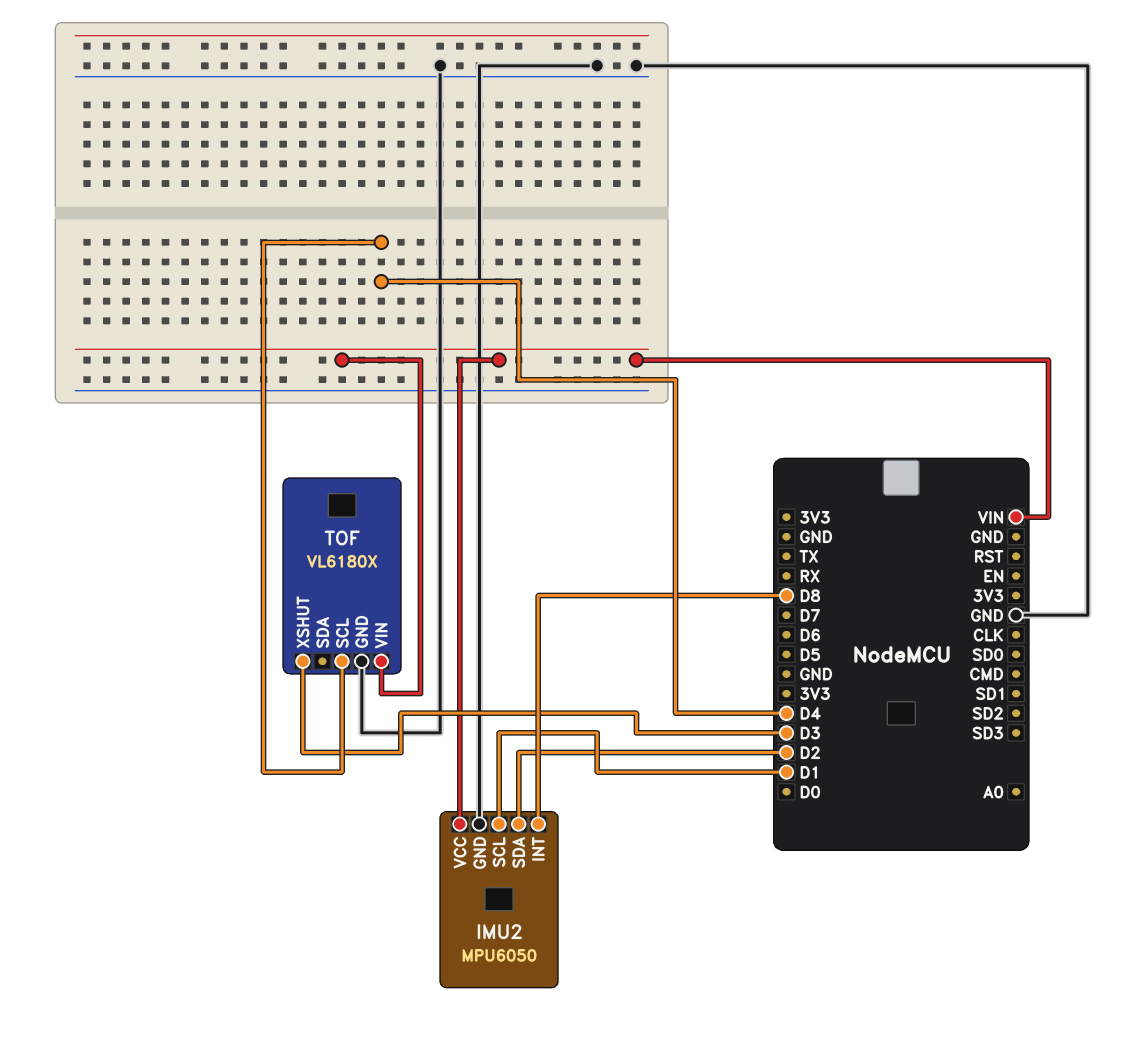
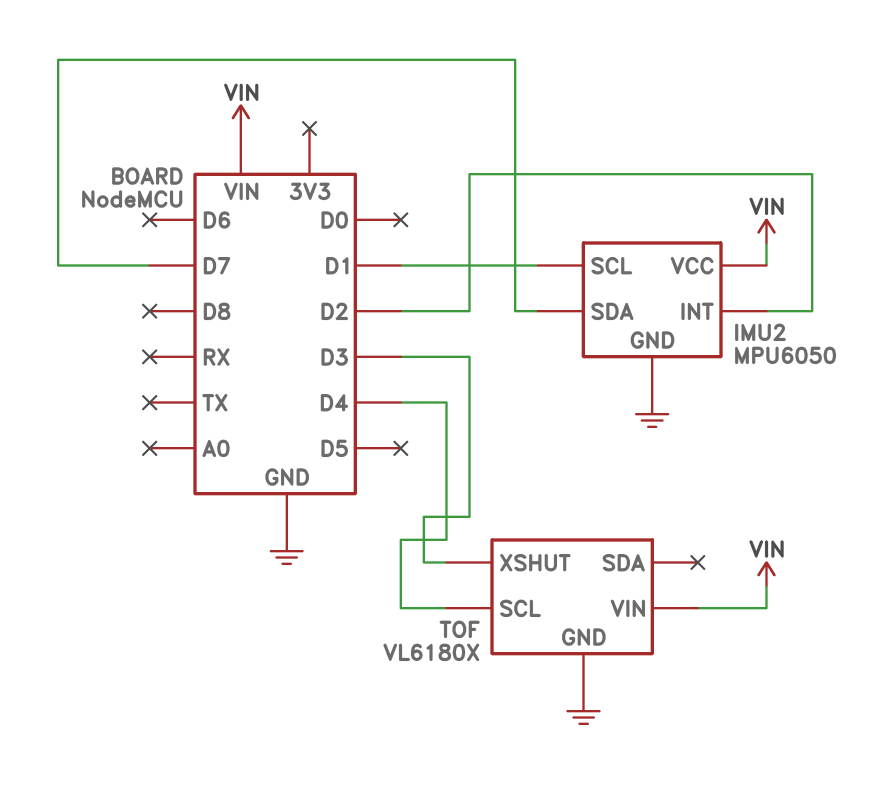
IMU2 pin INT: D8 -> D2
IMU2 pin SDA: D2 -> D7

